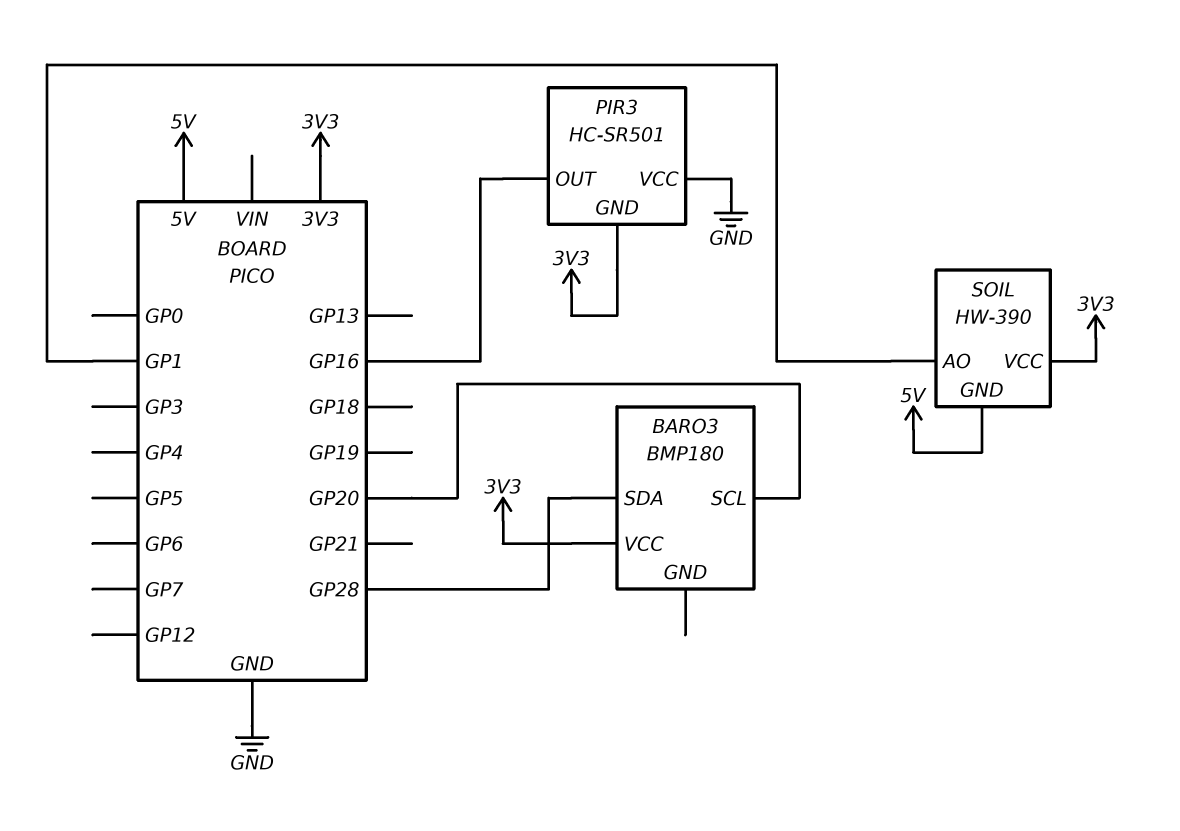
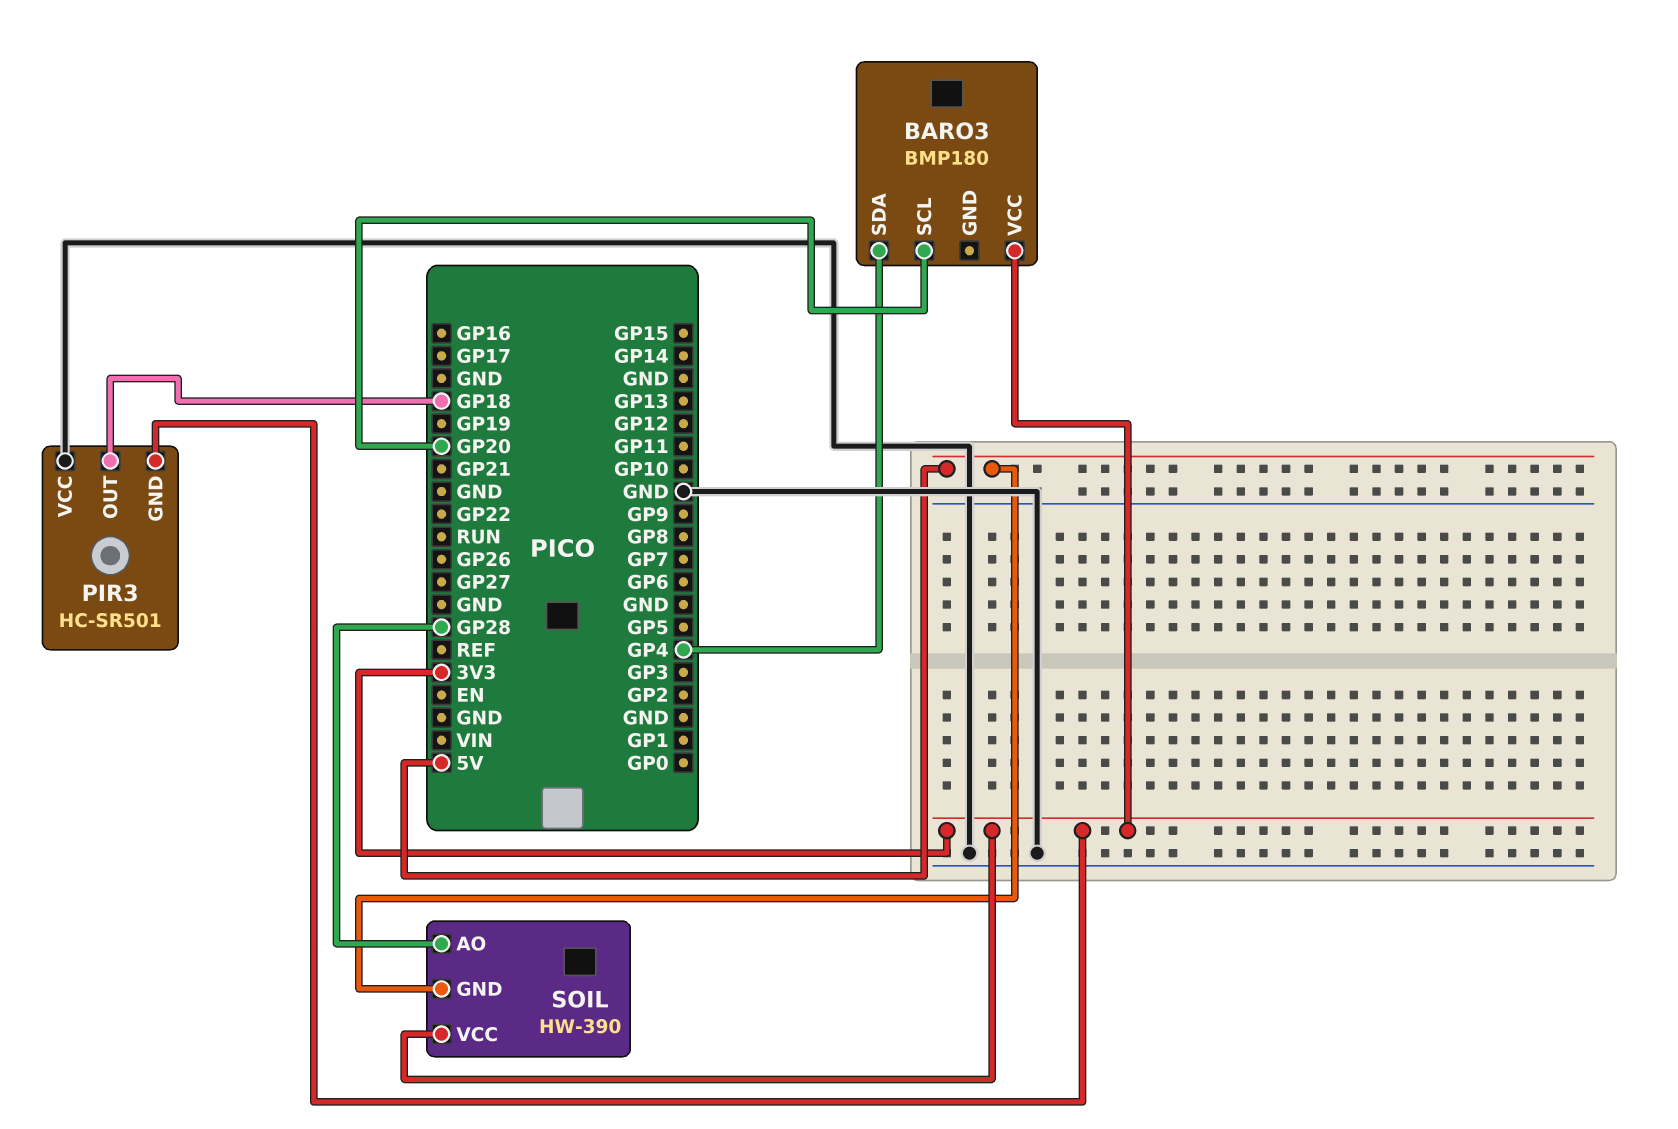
BARO3 pin SDA: GP28 -> GP4
PIR3 pin OUT: GP16 -> GP18
SOIL pin AO: GP1 -> GP28

